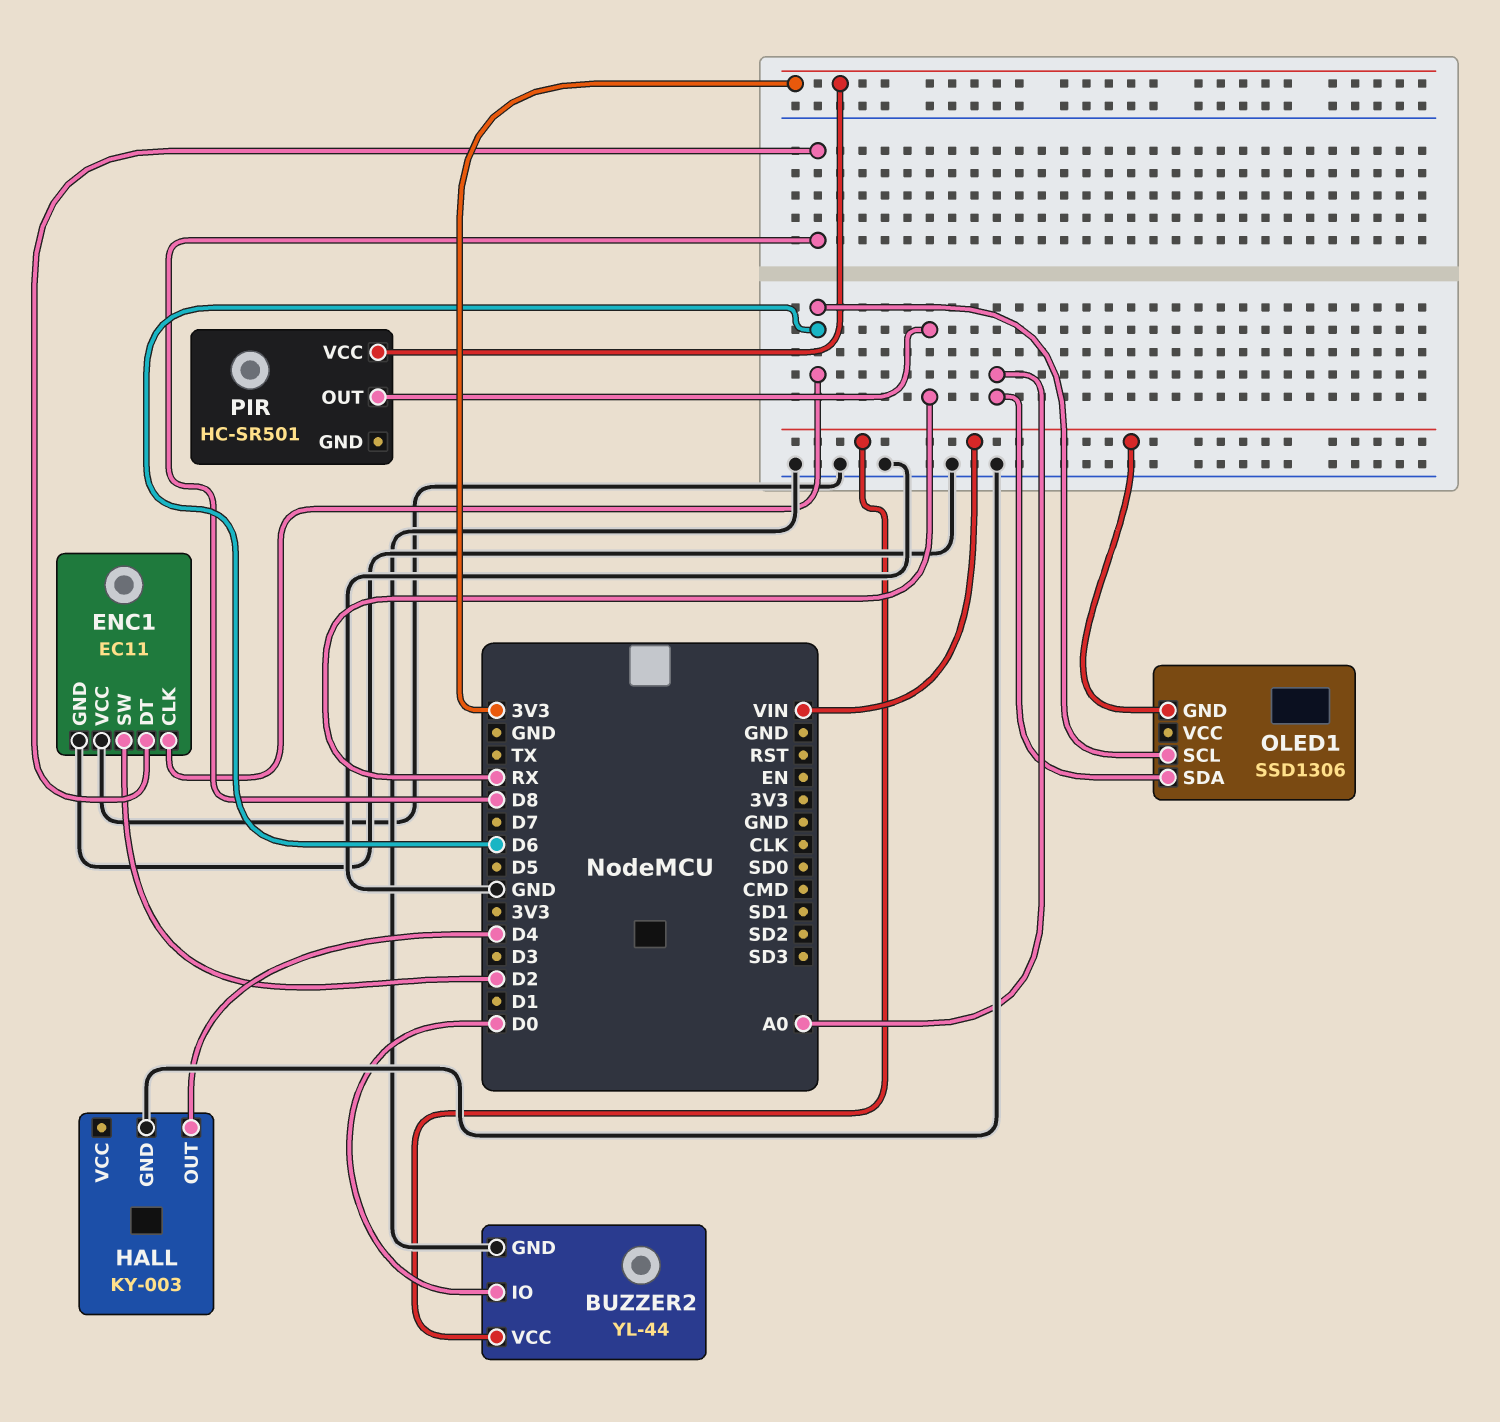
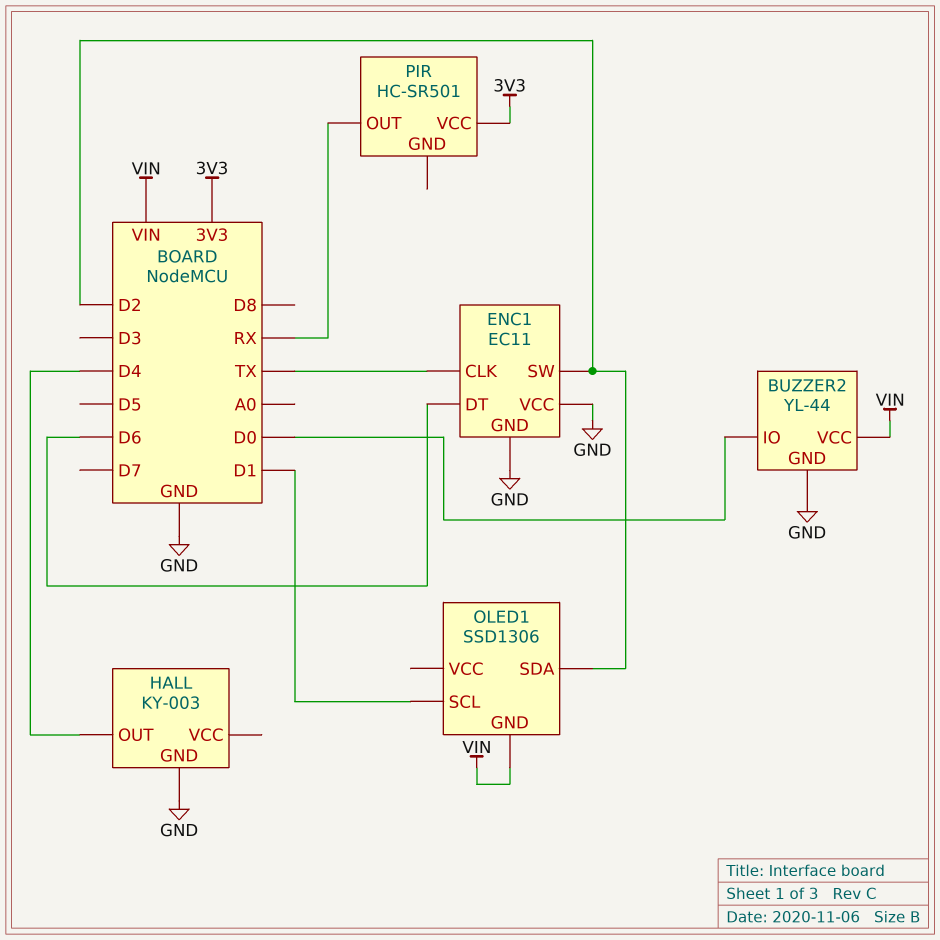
ENC1 pin CLK: D6 -> TX
ENC1 pin DT: D8 -> D6
OLED1 pin SCL: D6 -> D1
OLED1 pin SDA: A0 -> D2

